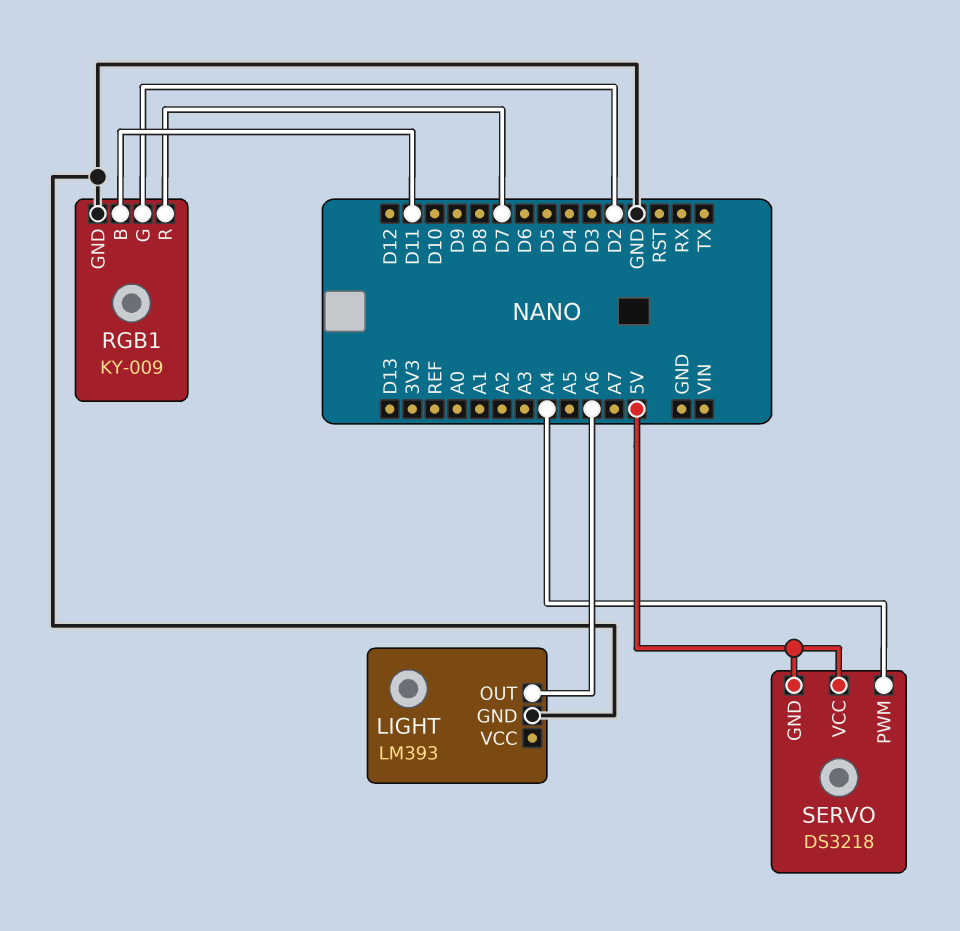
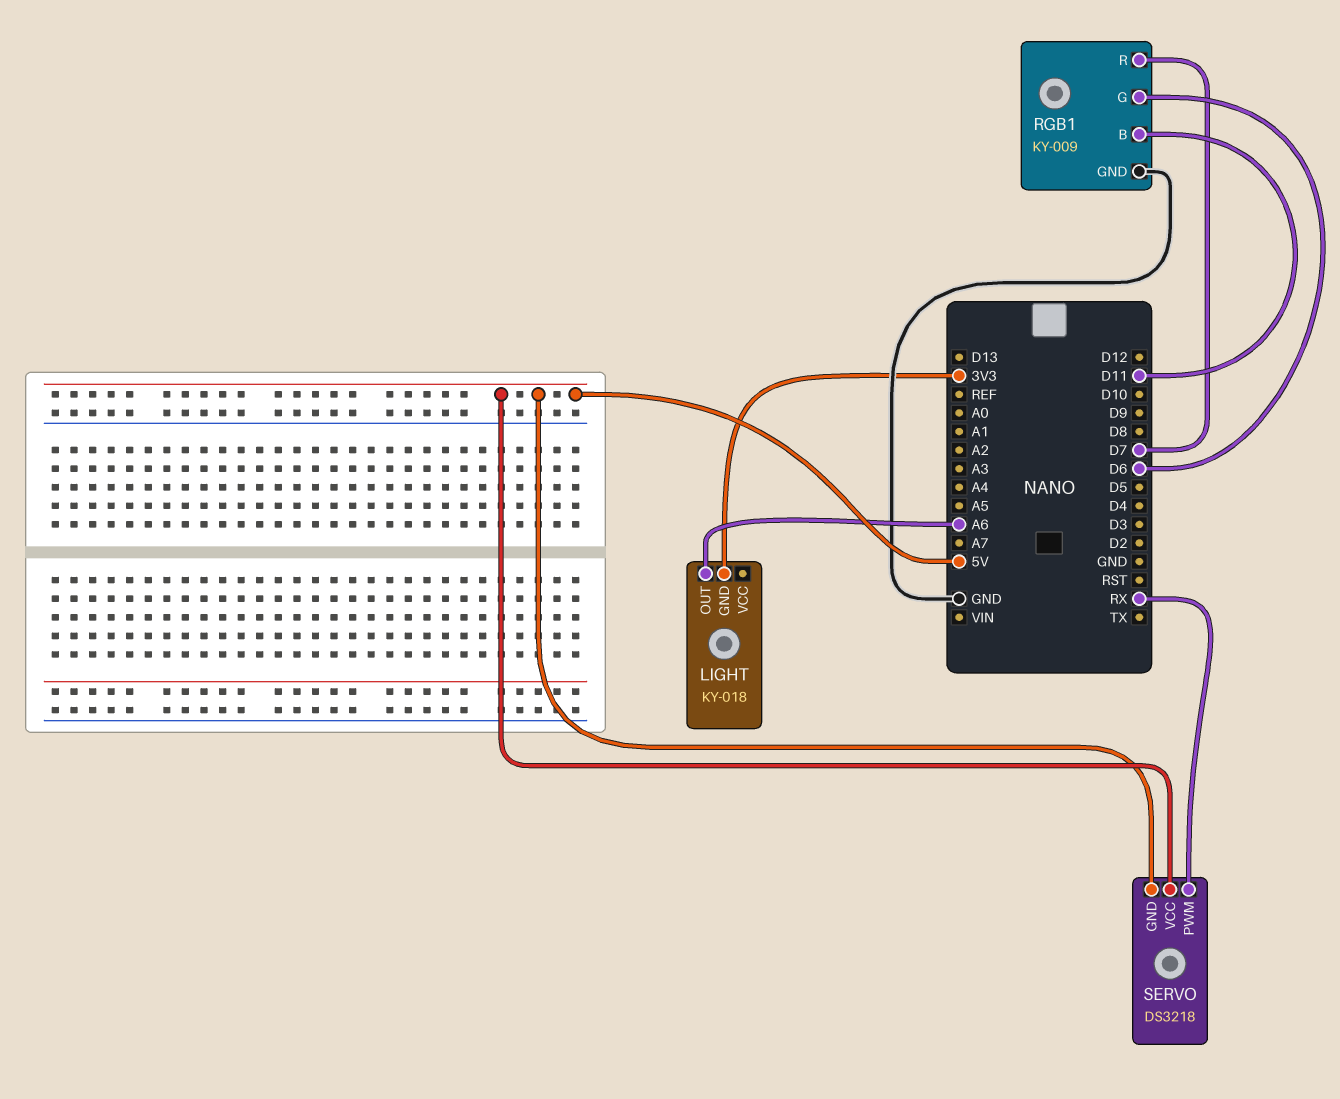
LIGHT: LM393 -> KY-018
LIGHT pin GND: GND -> 3V3
RGB1 pin G: D2 -> D6
SERVO pin PWM: A4 -> RX

